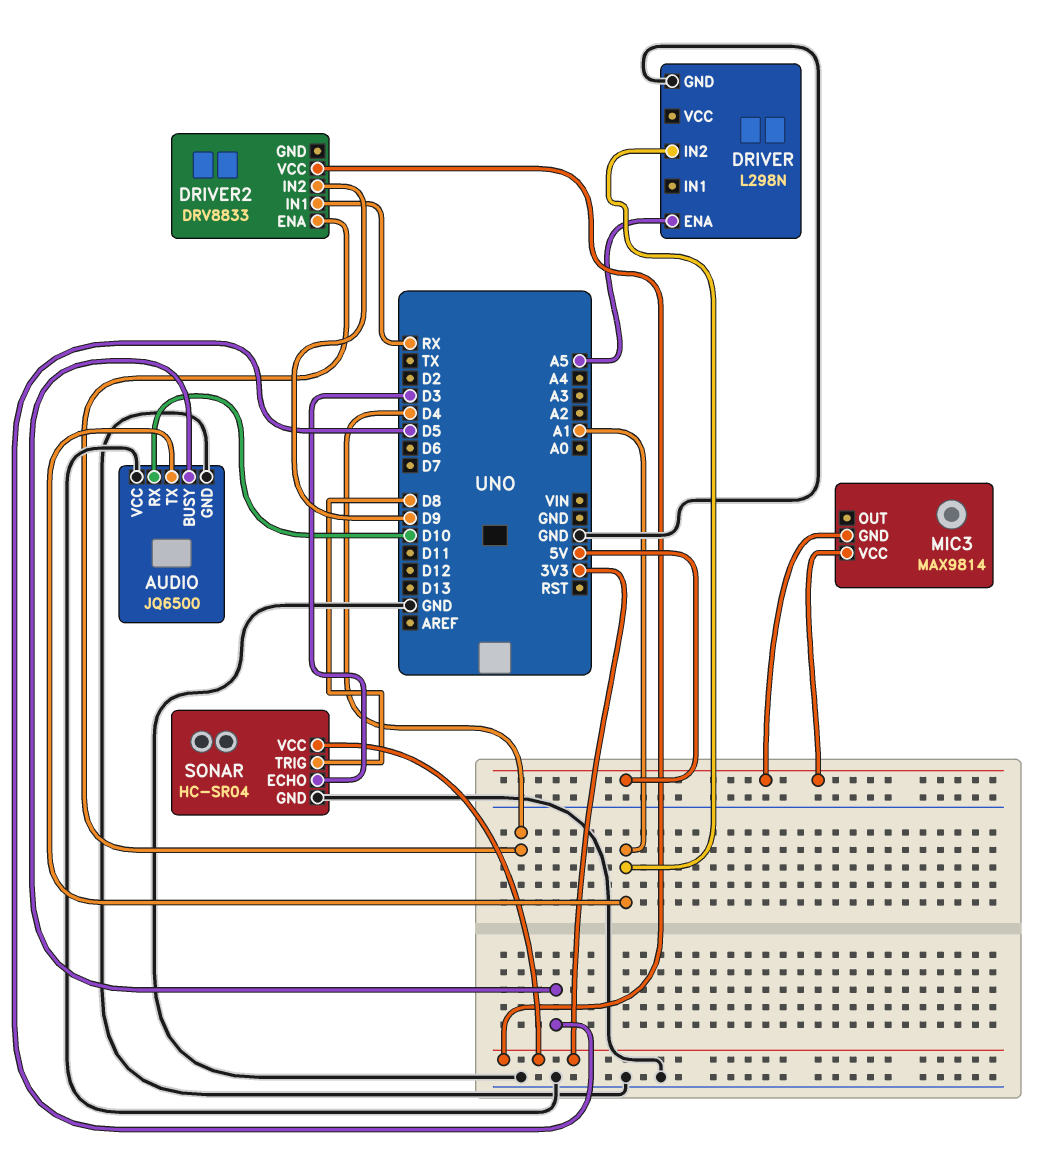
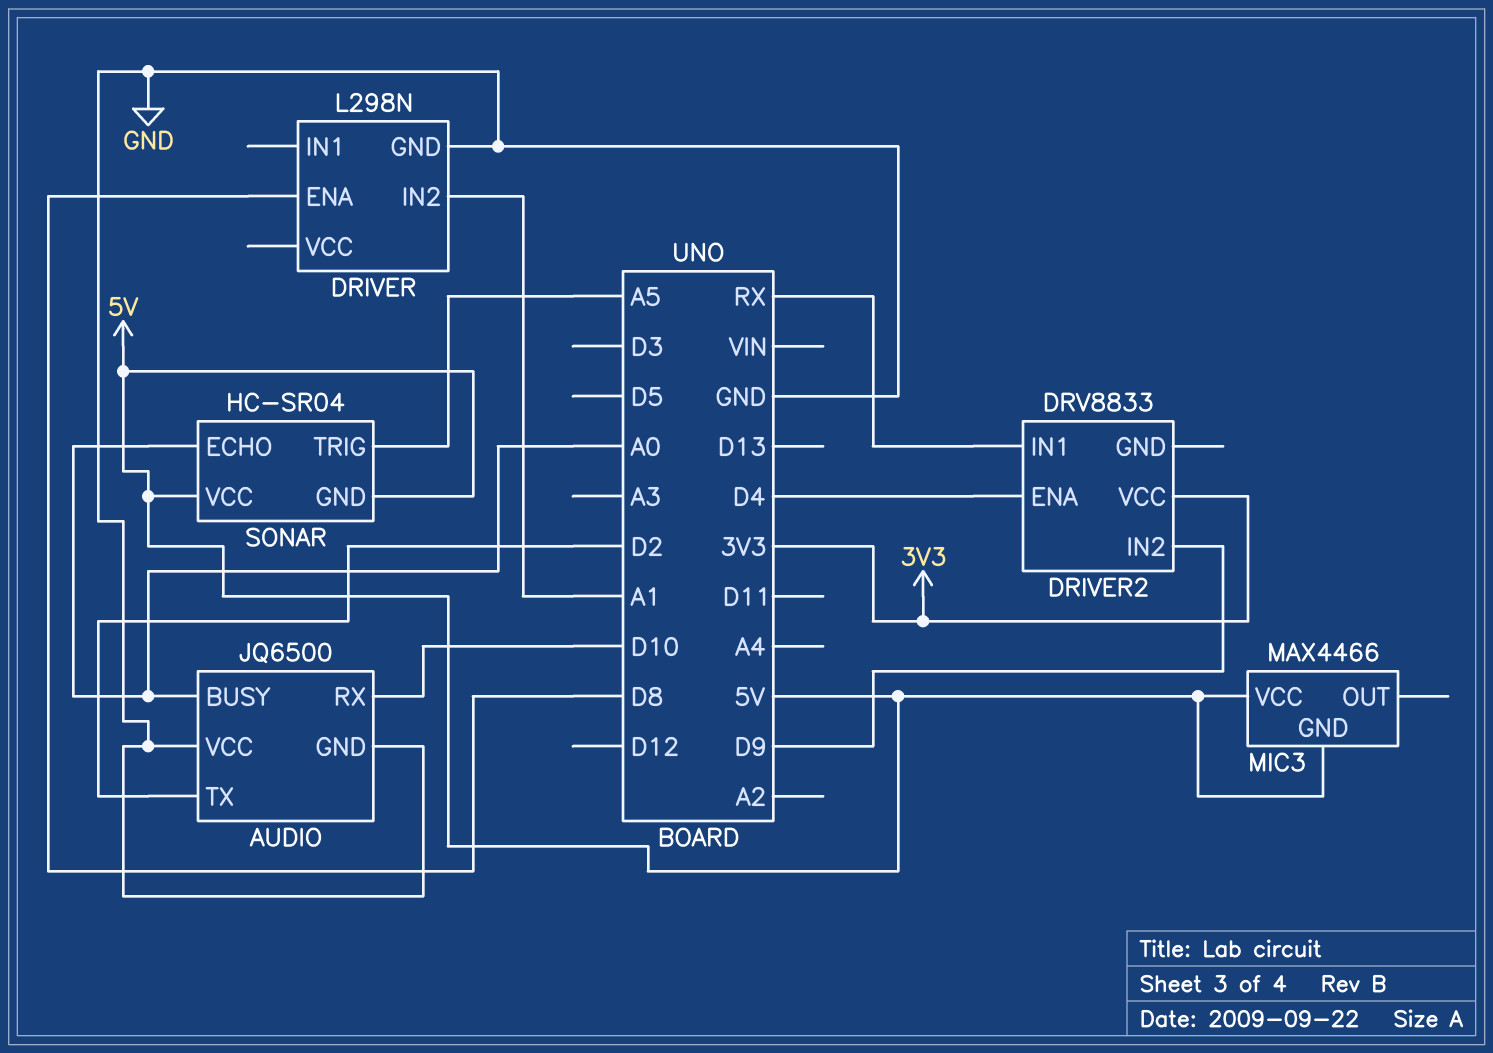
AUDIO pin BUSY: D5 -> A0
AUDIO pin TX: A1 -> D2
DRIVER pin ENA: A5 -> D8
MIC3: MAX9814 -> MAX4466
SONAR pin ECHO: D3 -> A0
SONAR pin GND: GND -> 5V
SONAR pin TRIG: D8 -> A5
SONAR pin VCC: 3V3 -> 5V

